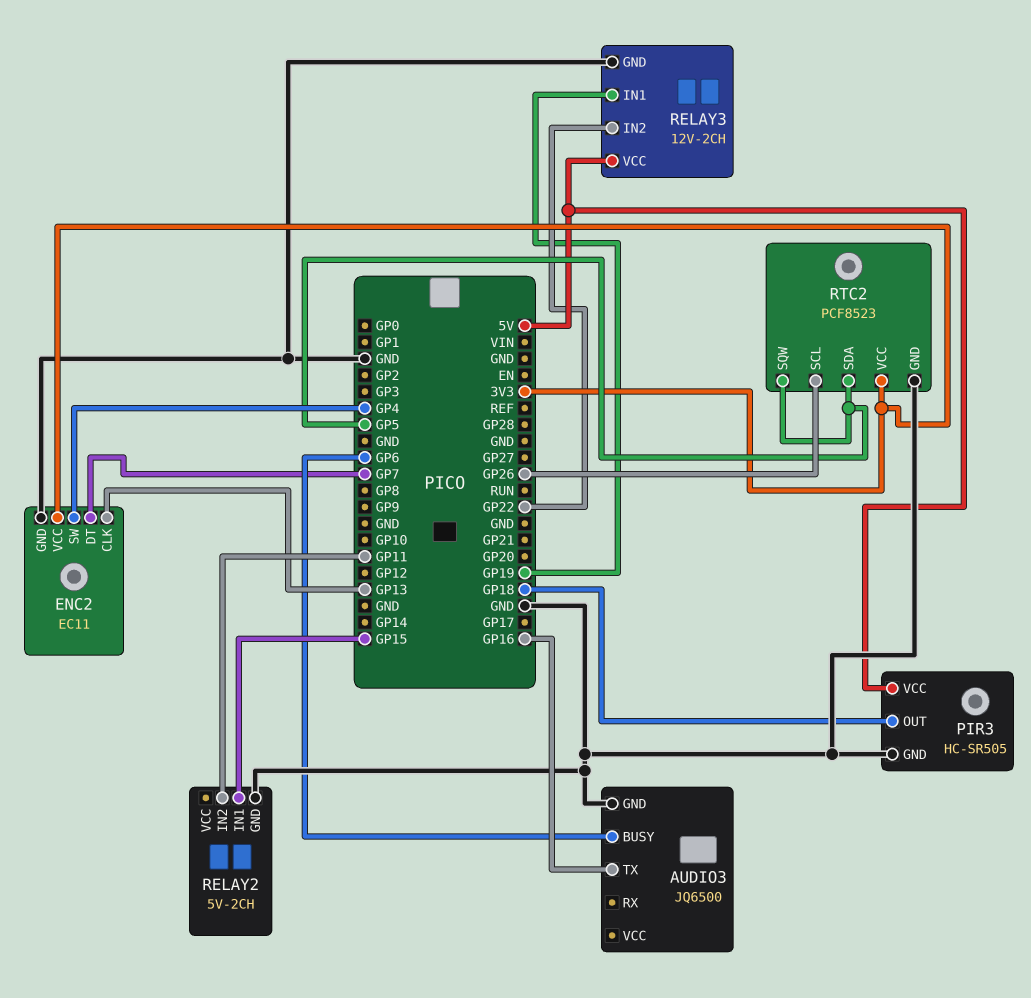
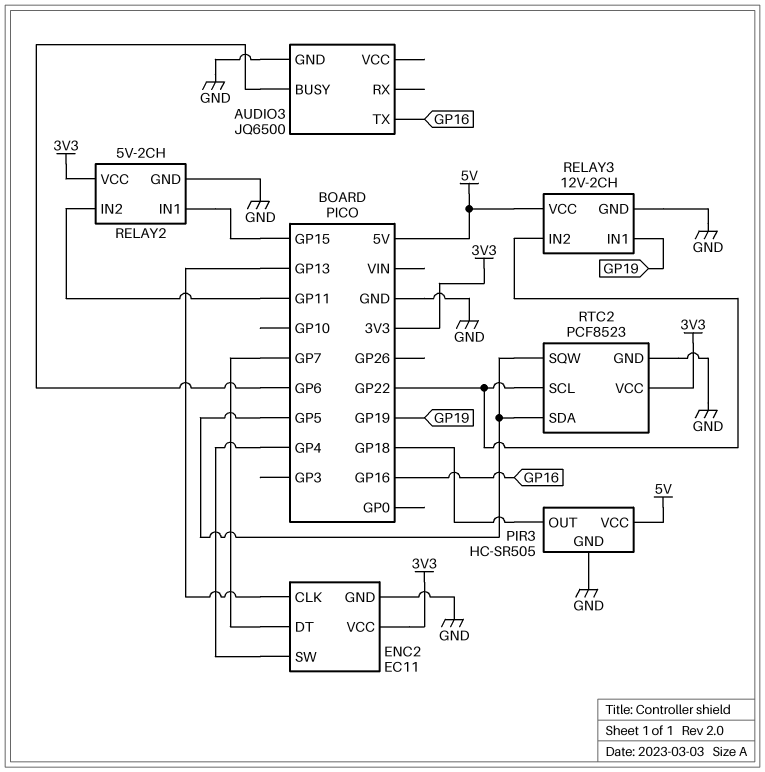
RELAY2 pin VCC: none -> 3V3
RTC2 pin SCL: GP26 -> GP22

